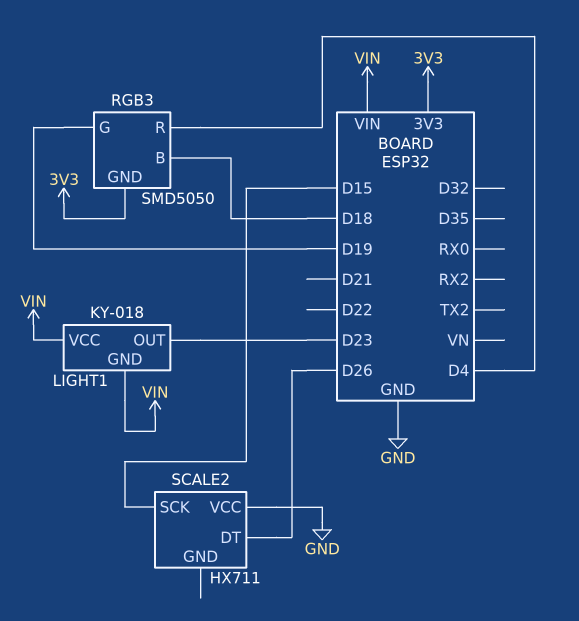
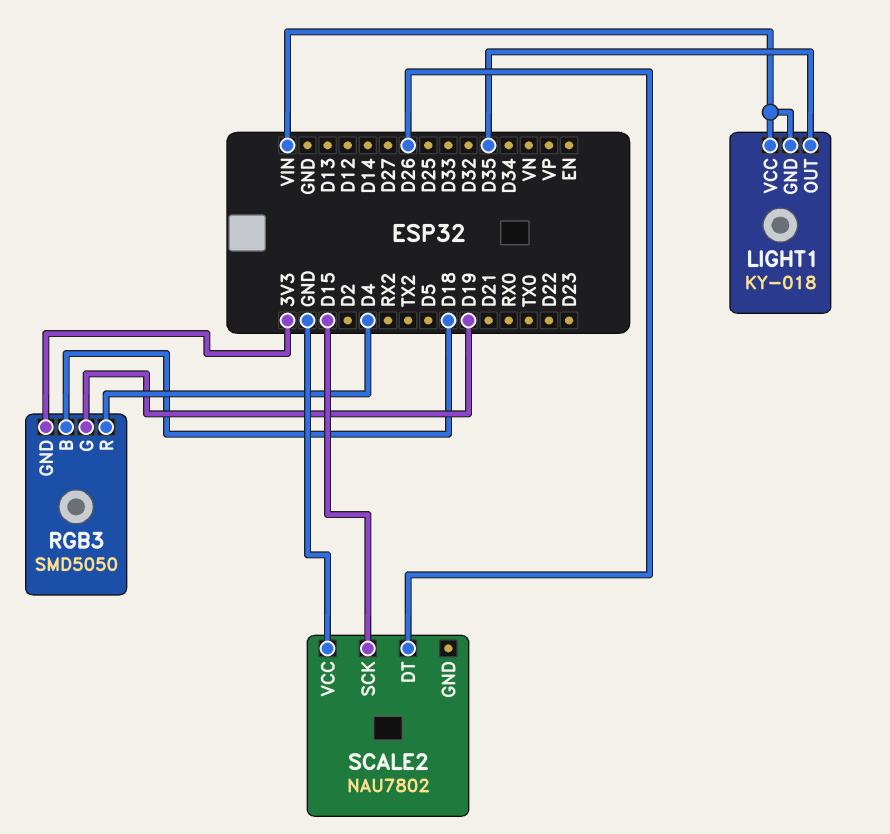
LIGHT1 pin OUT: D23 -> D35
SCALE2: HX711 -> NAU7802

